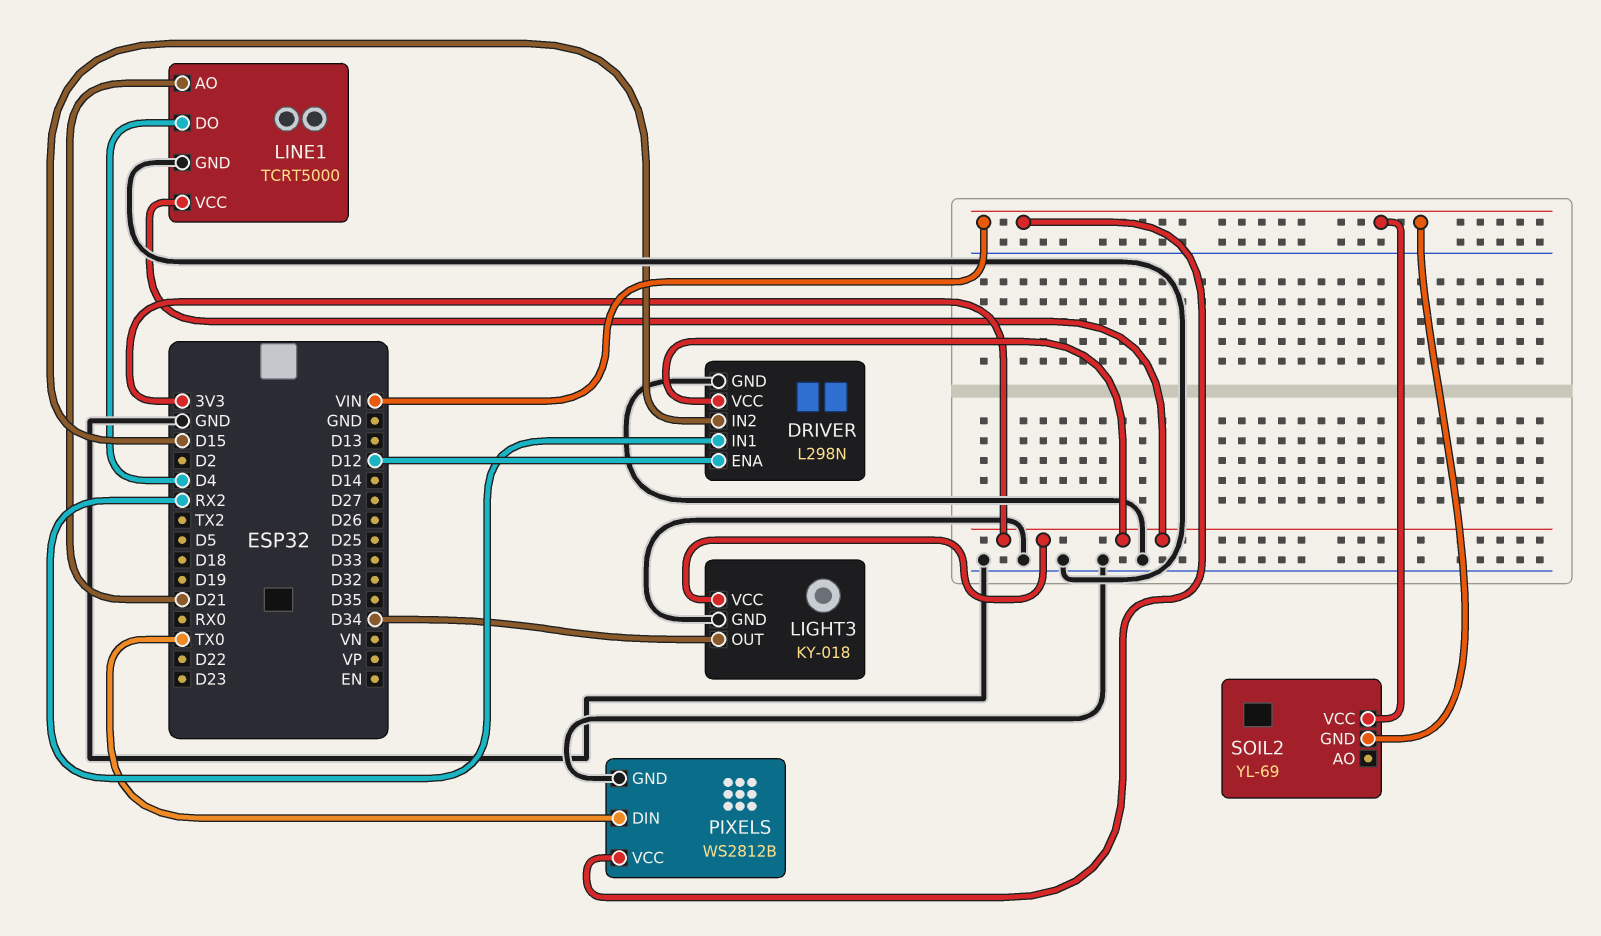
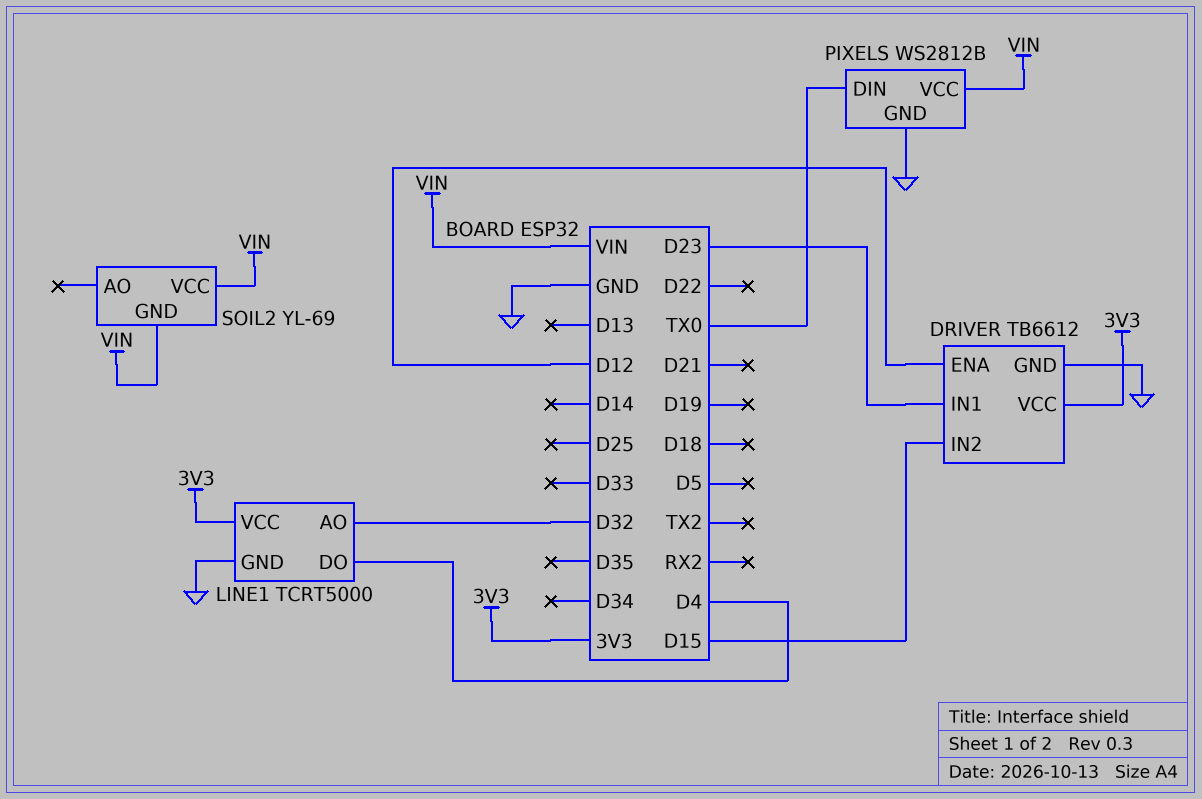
DRIVER: L298N -> TB6612
DRIVER pin IN1: RX2 -> D23
LIGHT3: KY-018 -> none
LIGHT3 pin GND: GND -> none
LIGHT3 pin OUT: D34 -> none
LIGHT3 pin VCC: 3V3 -> none
LINE1 pin AO: D21 -> D32

